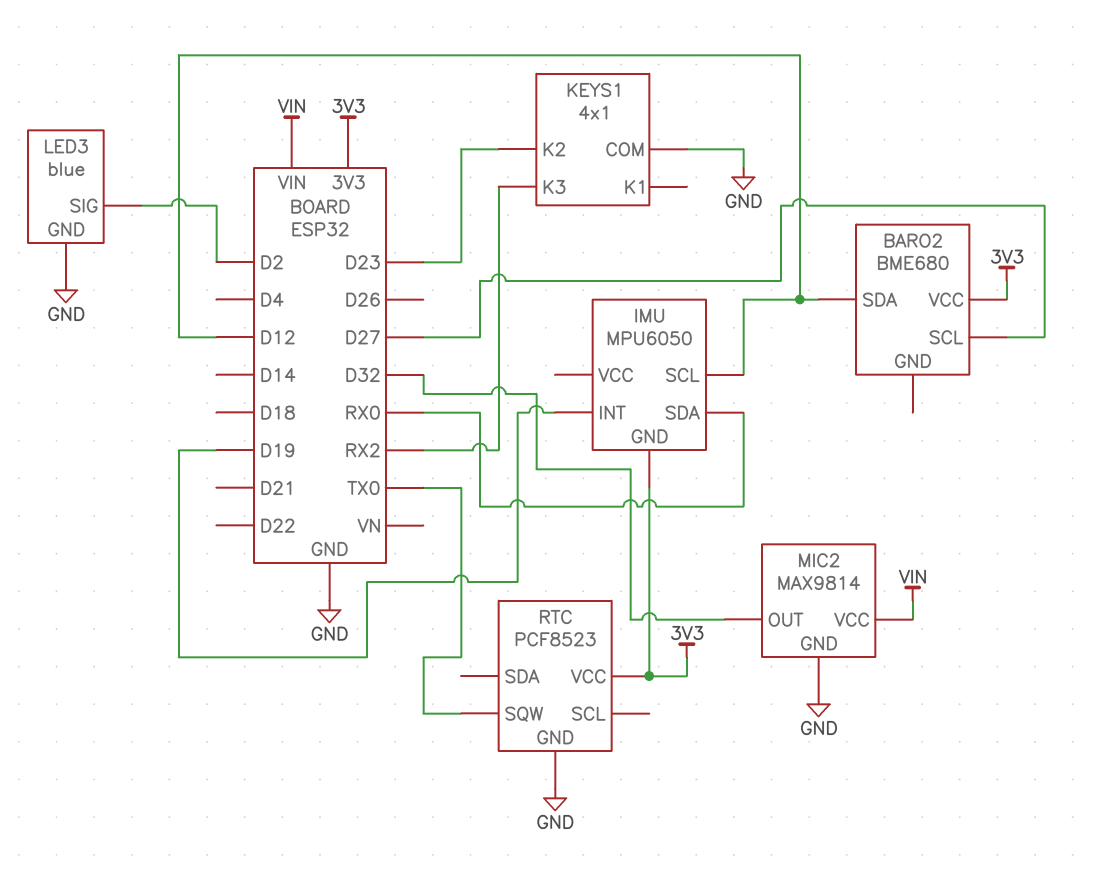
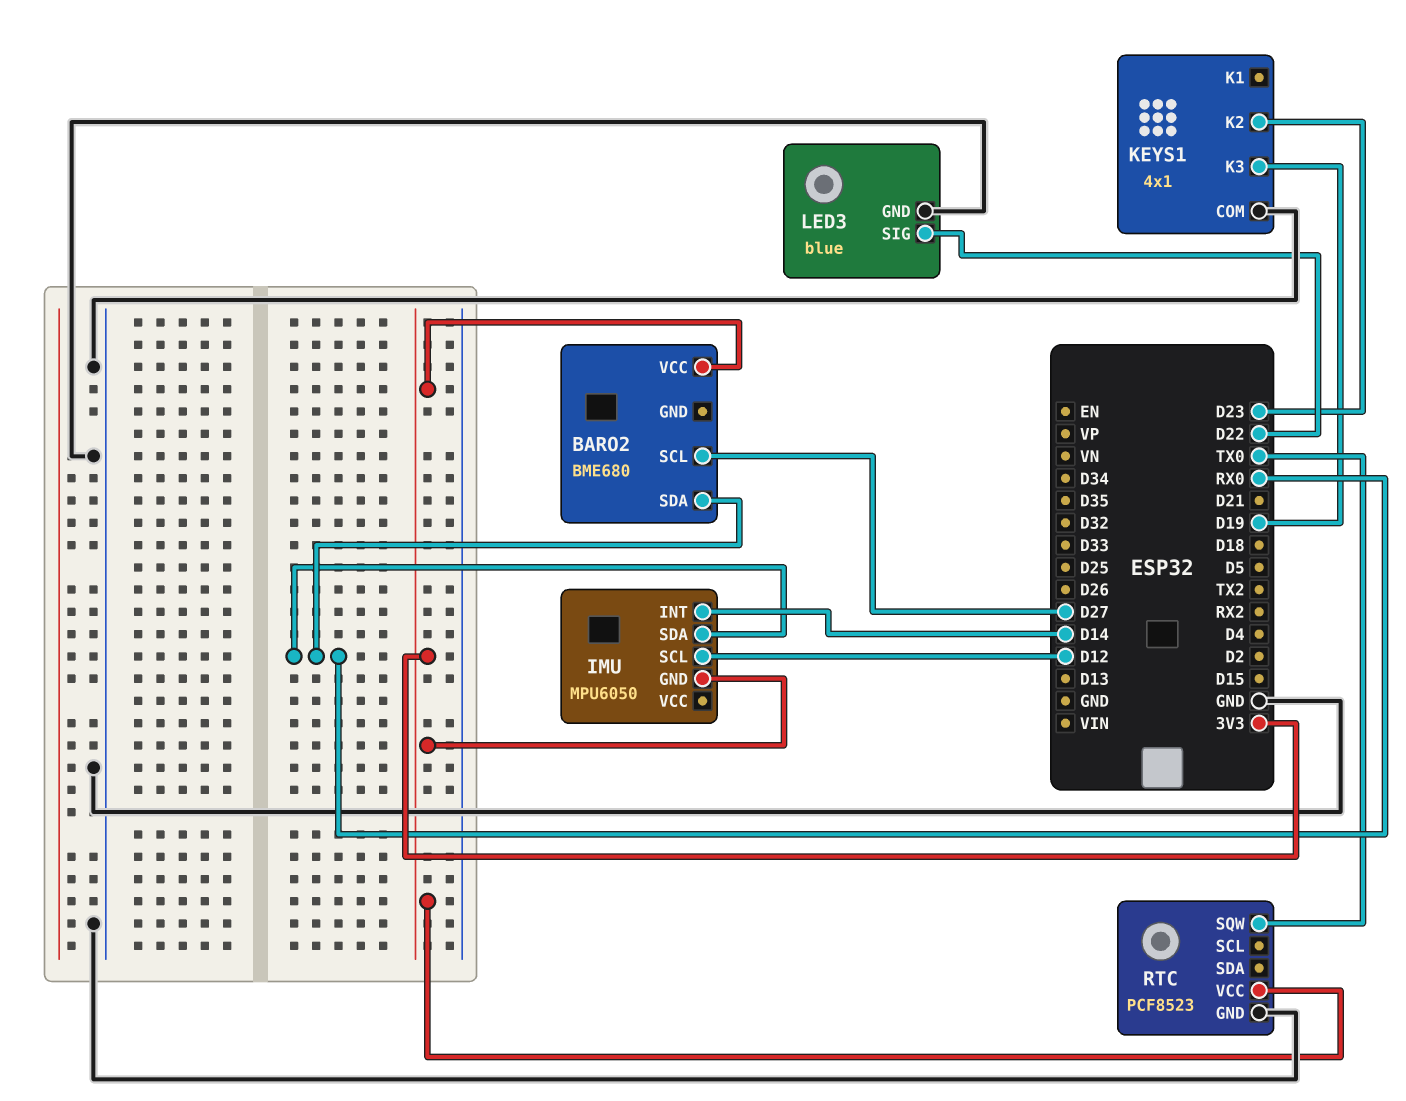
BARO2 pin SDA: D12 -> RX0
IMU pin INT: D19 -> D14
KEYS1 pin K3: RX2 -> D19
LED3 pin SIG: D2 -> D22
MIC2: MAX9814 -> none
MIC2 pin GND: GND -> none
MIC2 pin OUT: D32 -> none
MIC2 pin VCC: VIN -> none

